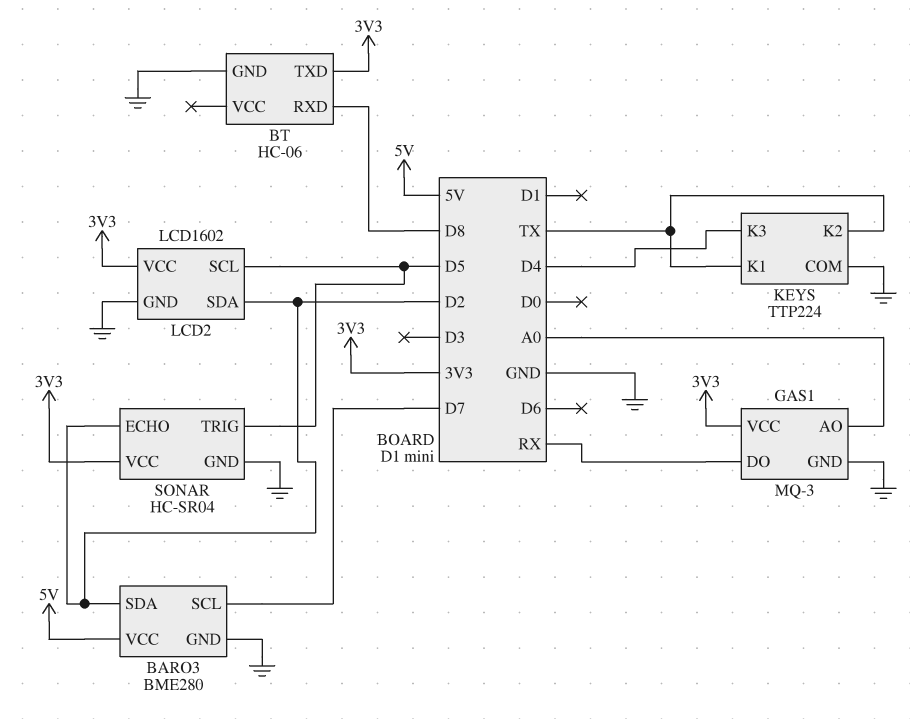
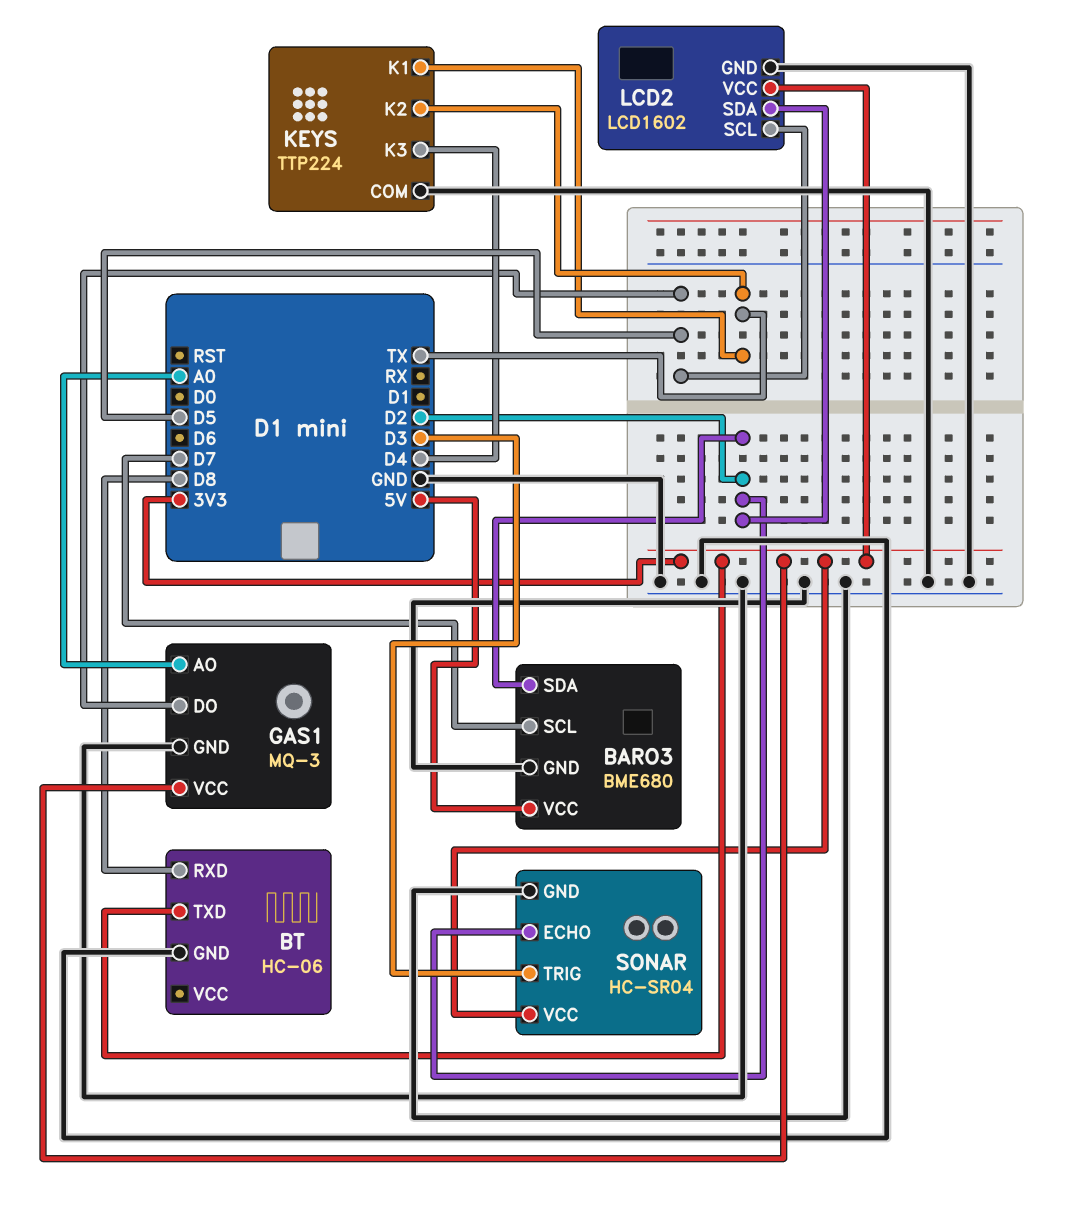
BARO3: BME280 -> BME680
GAS1 pin DO: RX -> D5
SONAR pin TRIG: D5 -> D3

